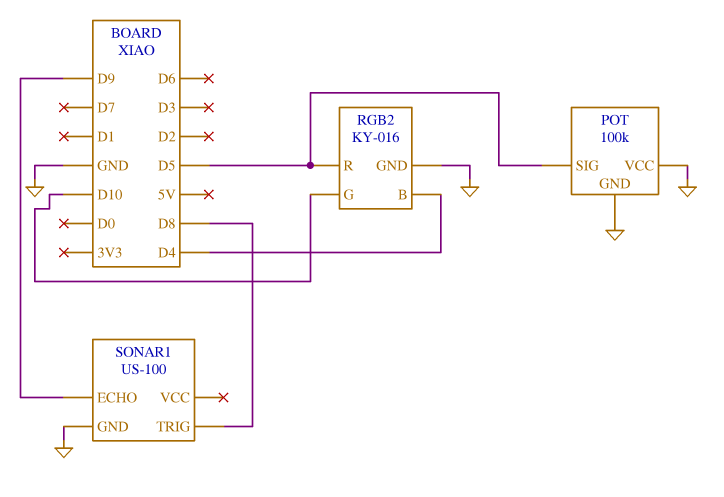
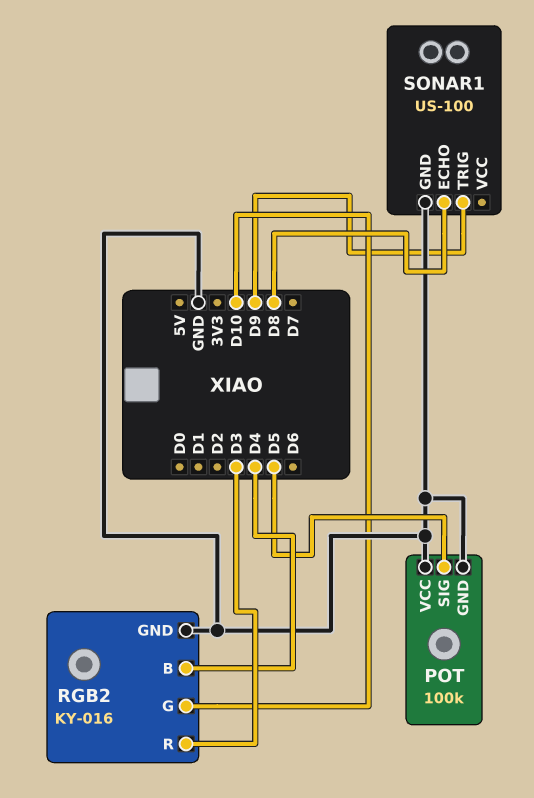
RGB2 pin R: D5 -> D3
SONAR1 pin ECHO: D9 -> D8
SONAR1 pin TRIG: D8 -> D9

